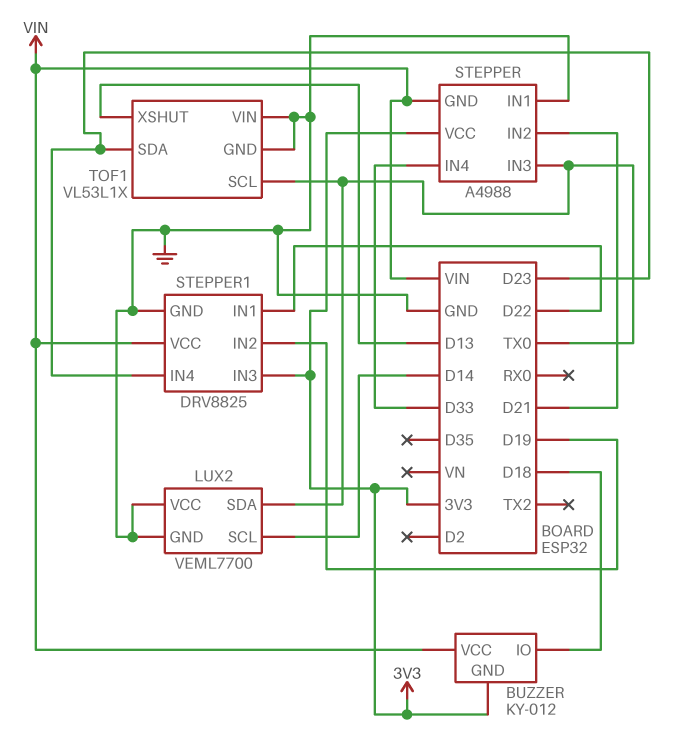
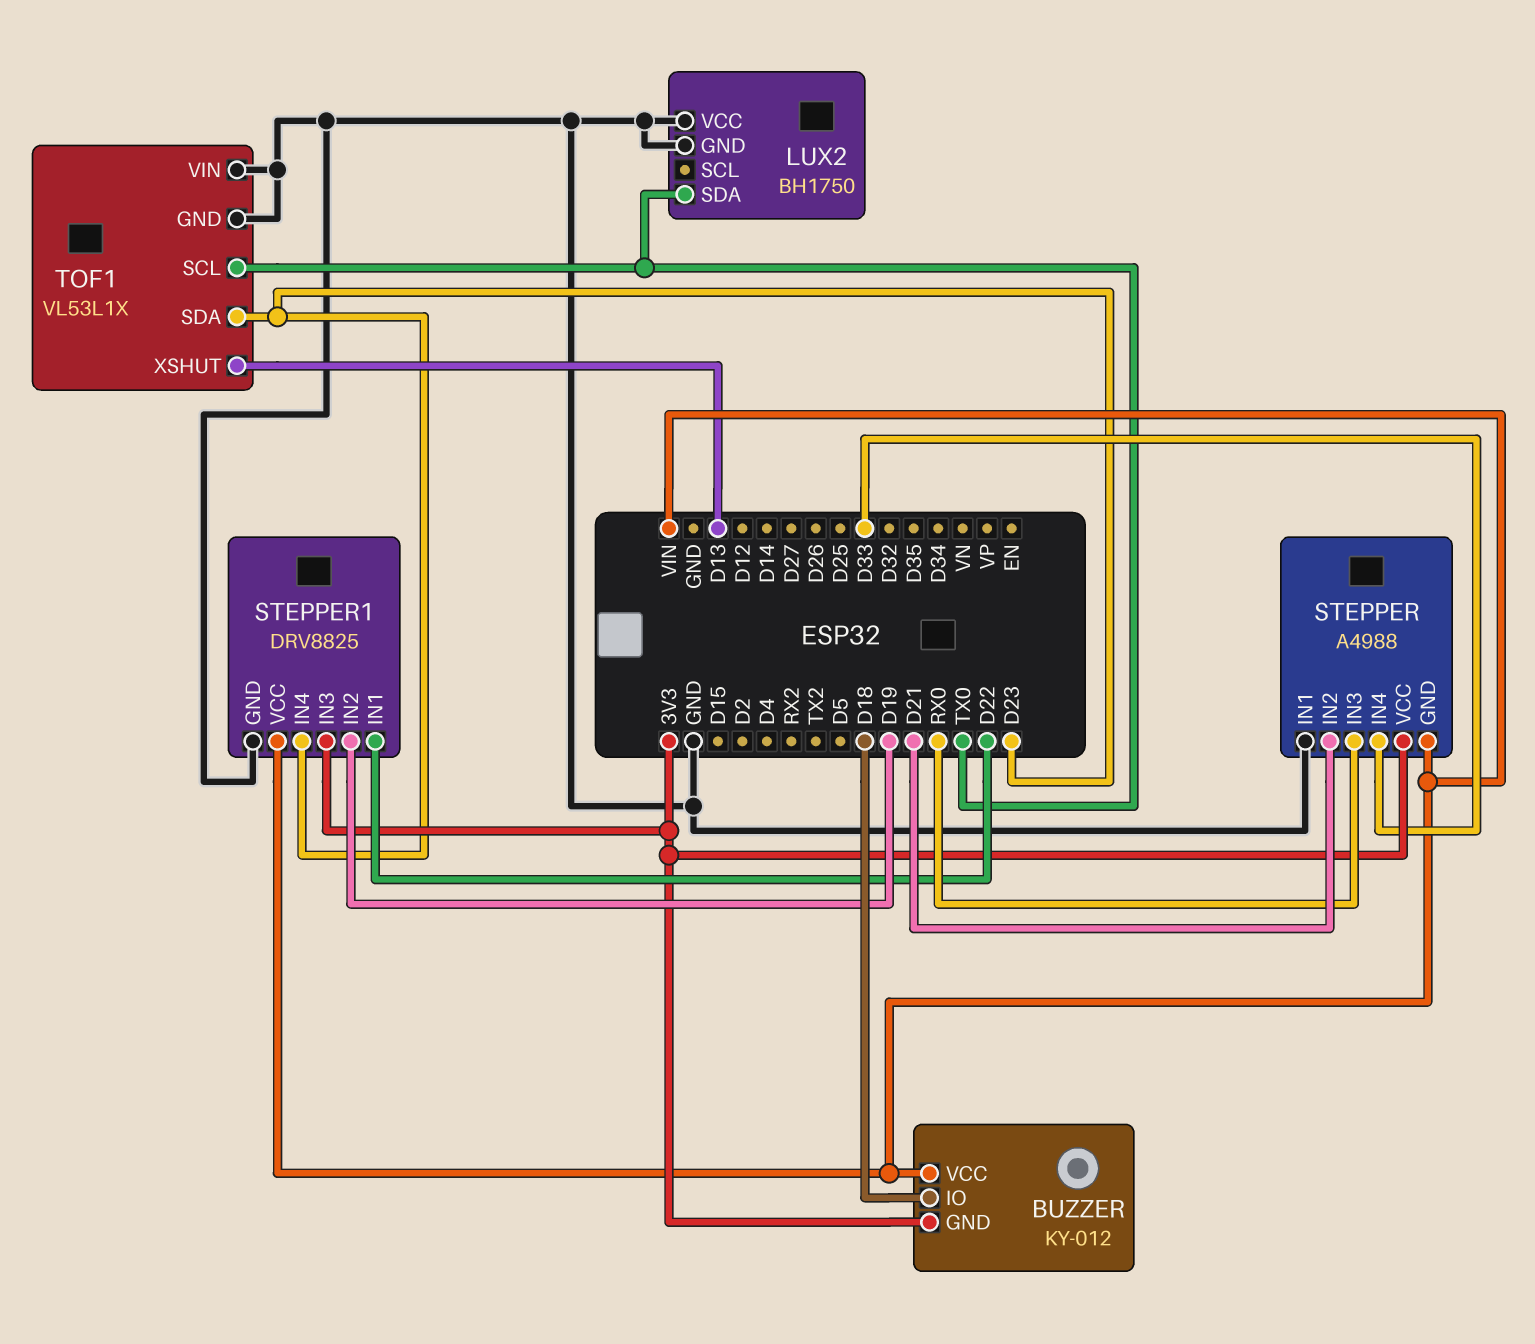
LUX2: VEML7700 -> BH1750
LUX2 pin SCL: D14 -> none
STEPPER pin IN3: TX0 -> RX0

